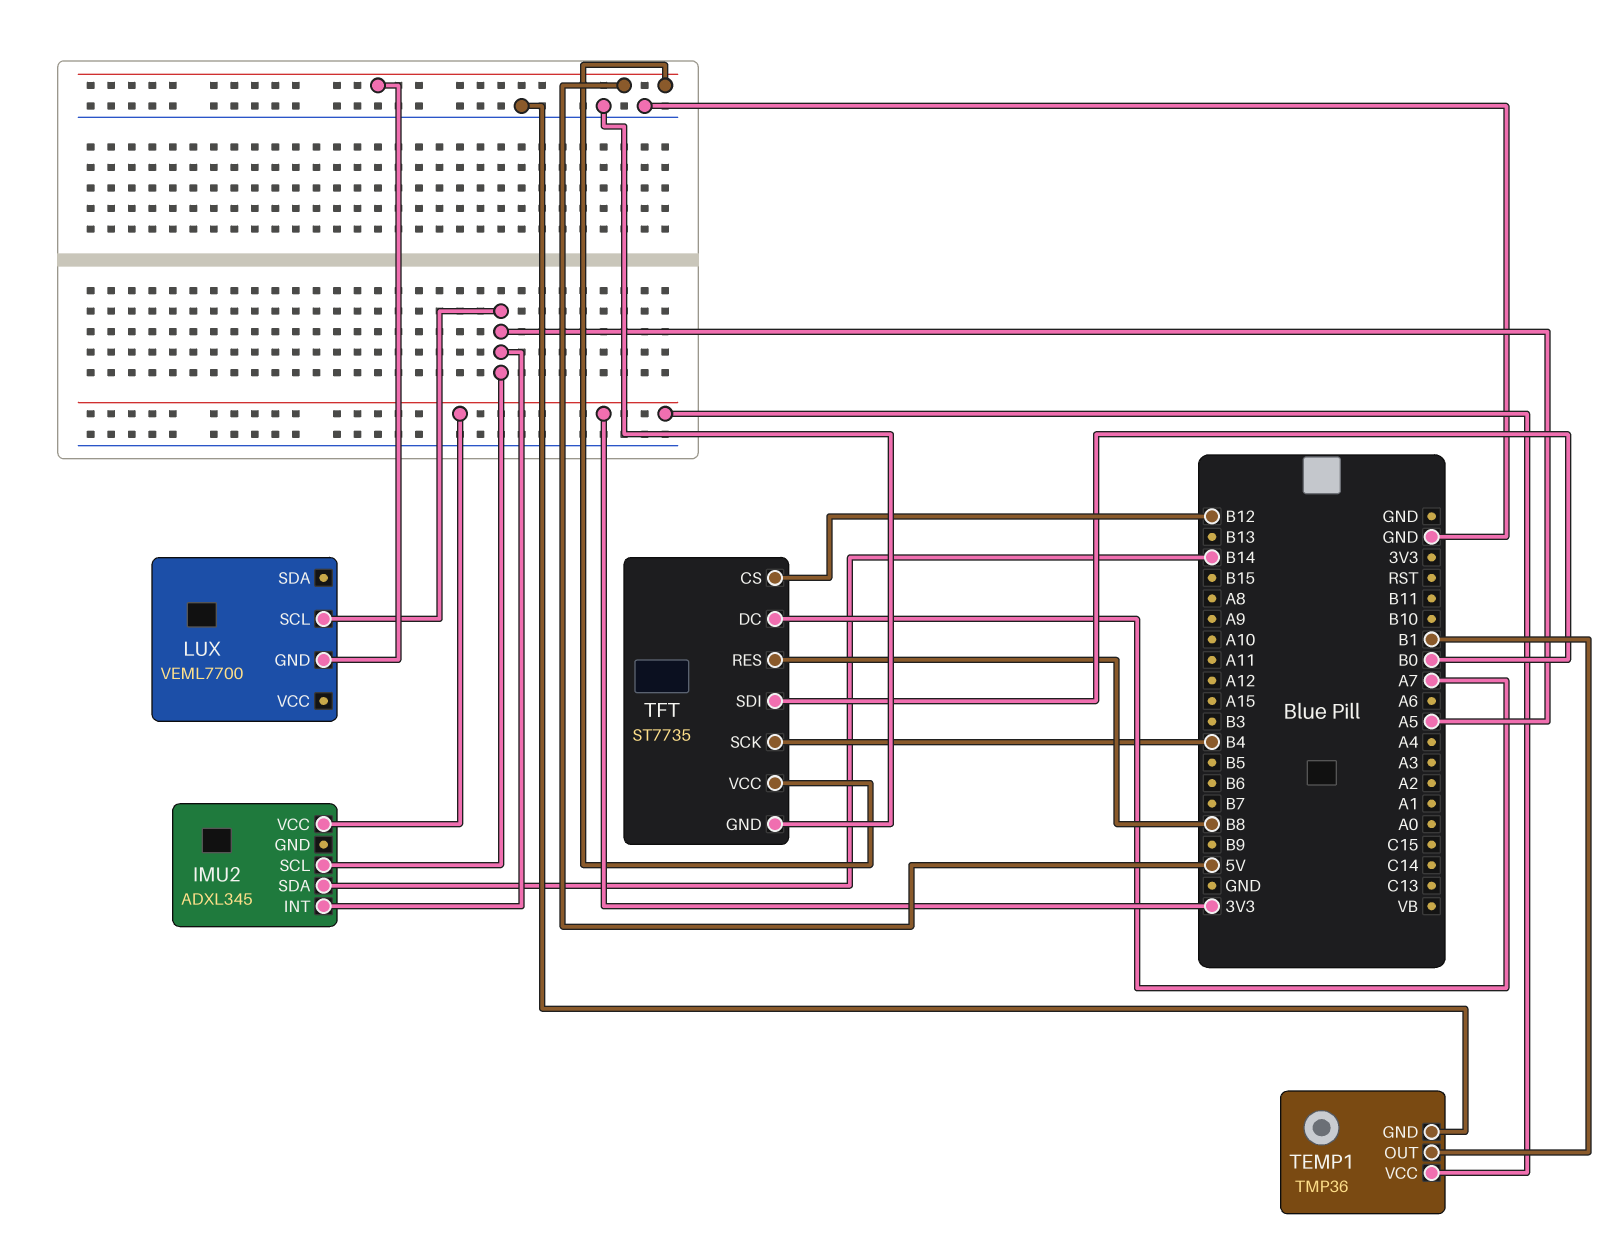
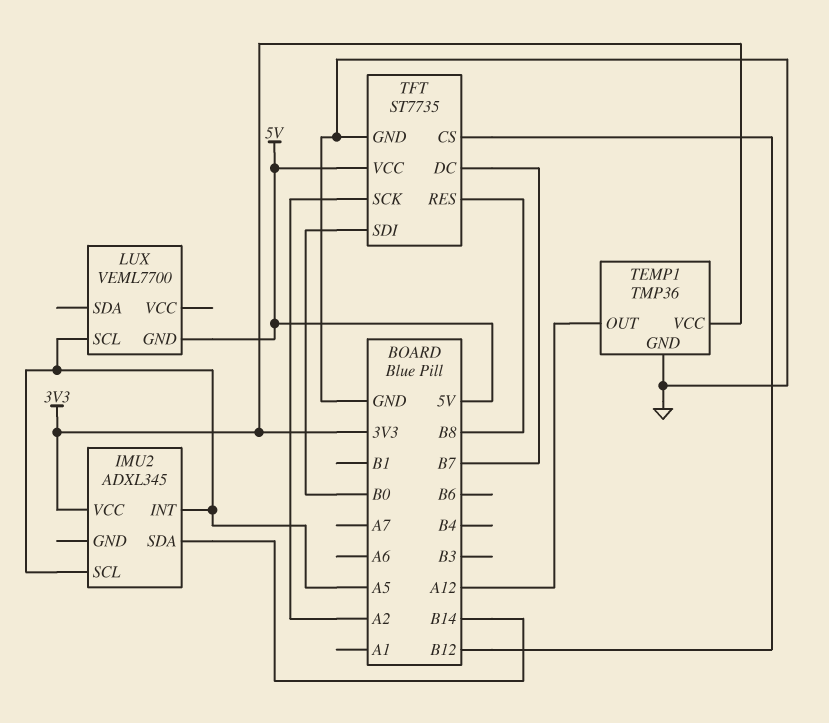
TEMP1 pin OUT: B1 -> A12
TFT pin DC: A7 -> B7
TFT pin SCK: B4 -> A2

